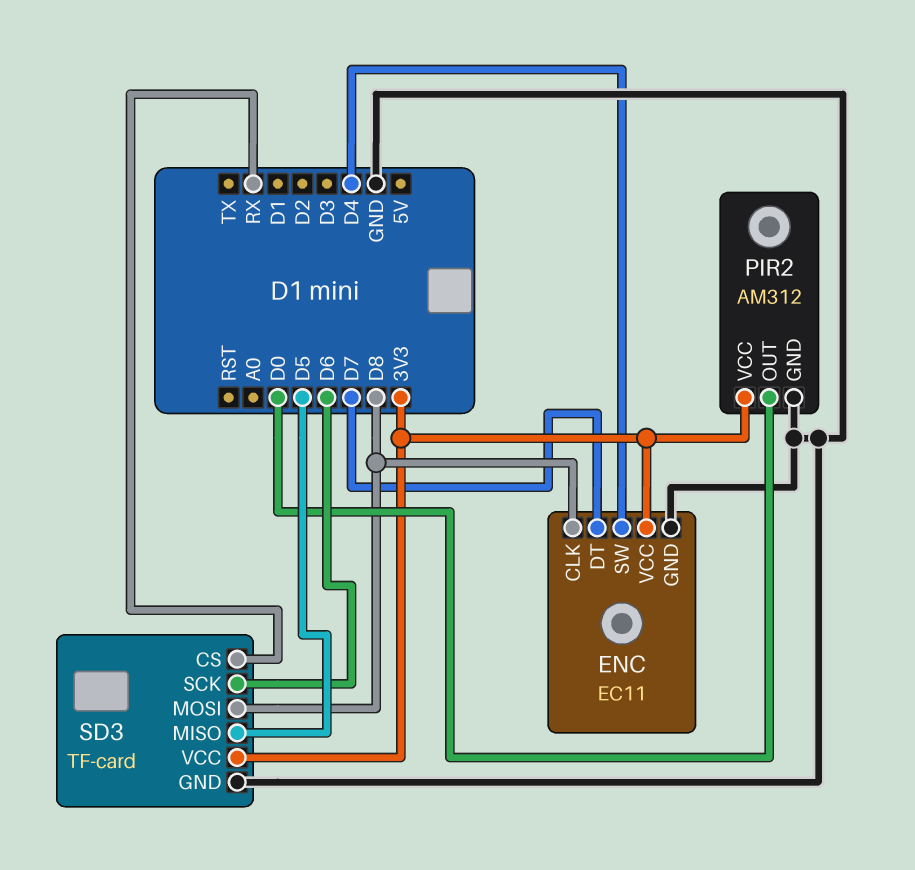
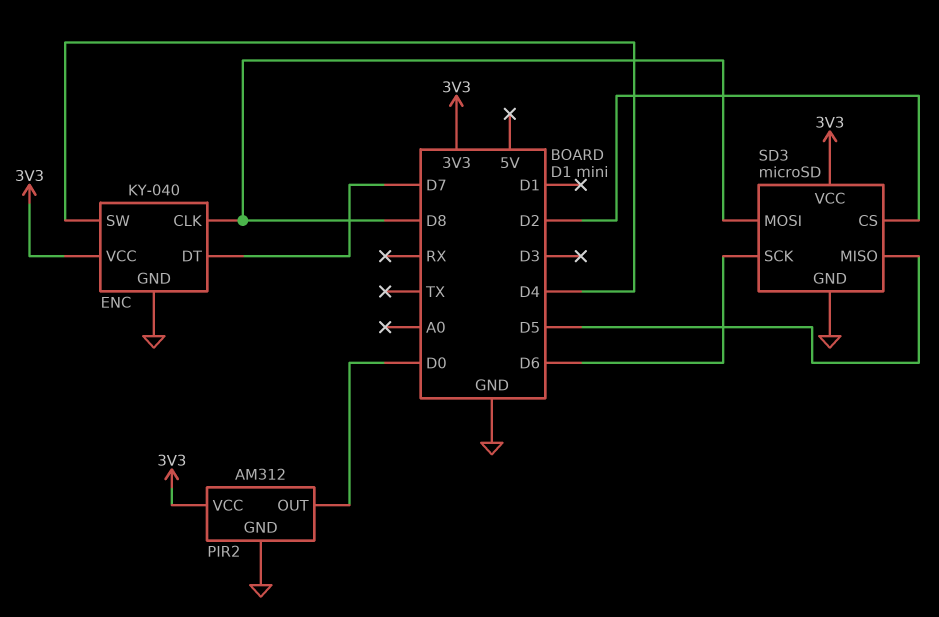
ENC: EC11 -> KY-040
SD3: TF-card -> microSD
SD3 pin CS: RX -> D2

